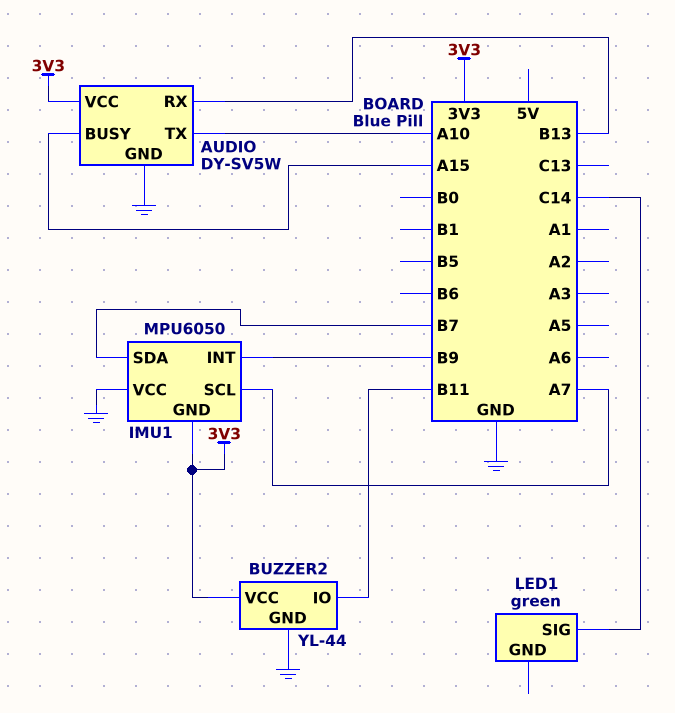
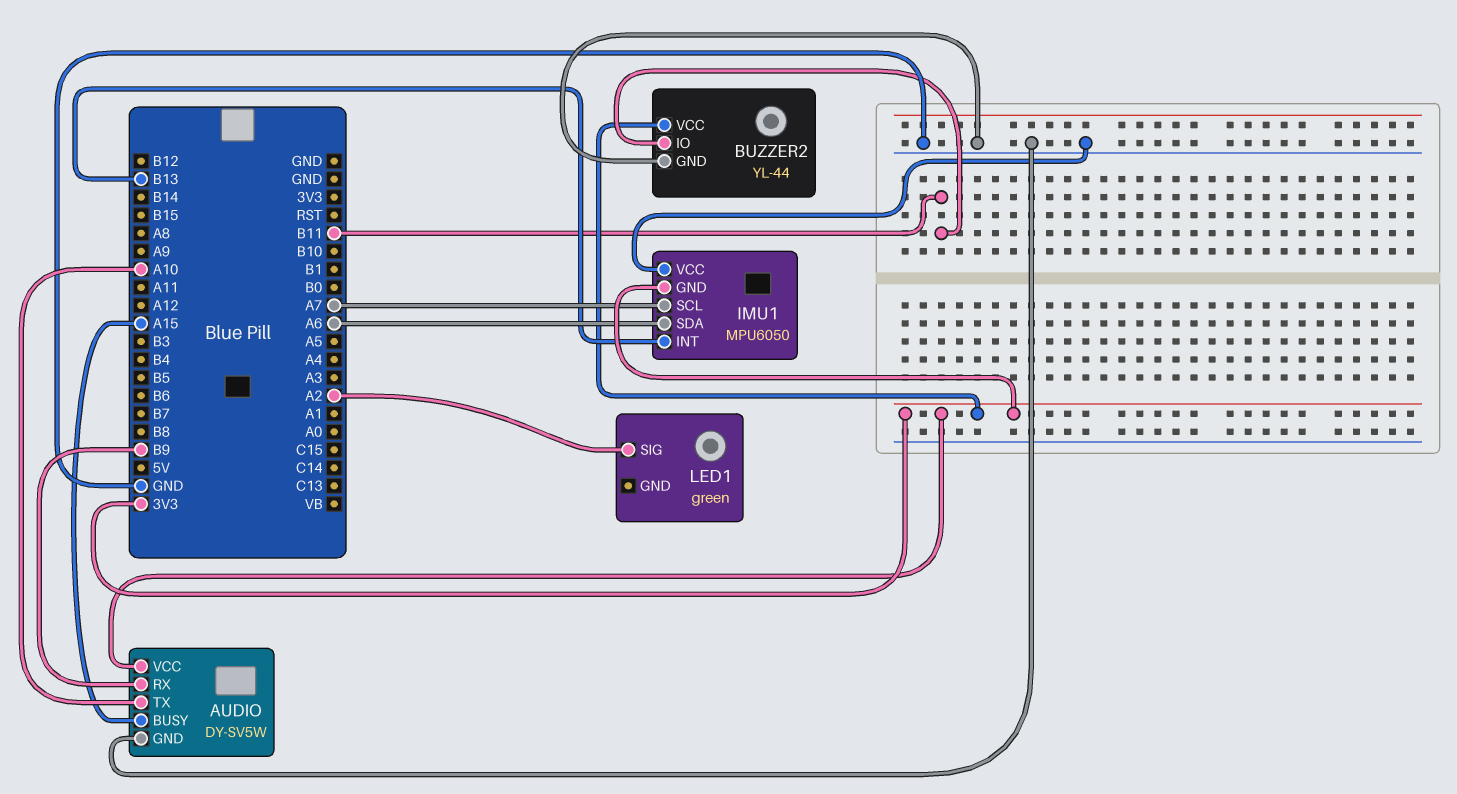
AUDIO pin RX: B13 -> B9
IMU1 pin INT: B9 -> B13
IMU1 pin SDA: B7 -> A6
LED1 pin SIG: C14 -> A2

